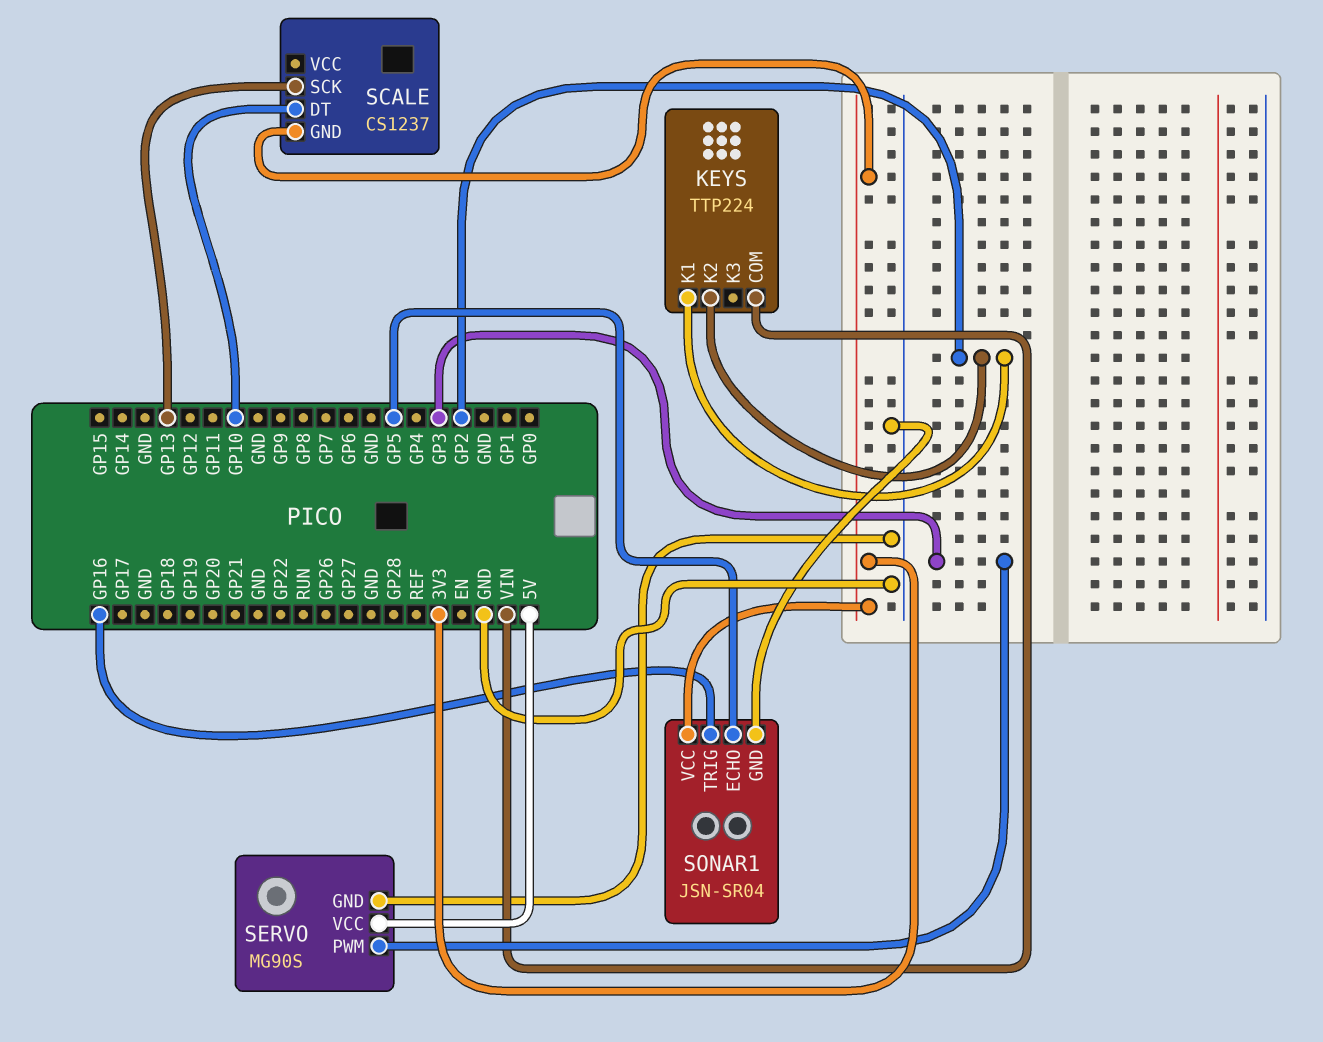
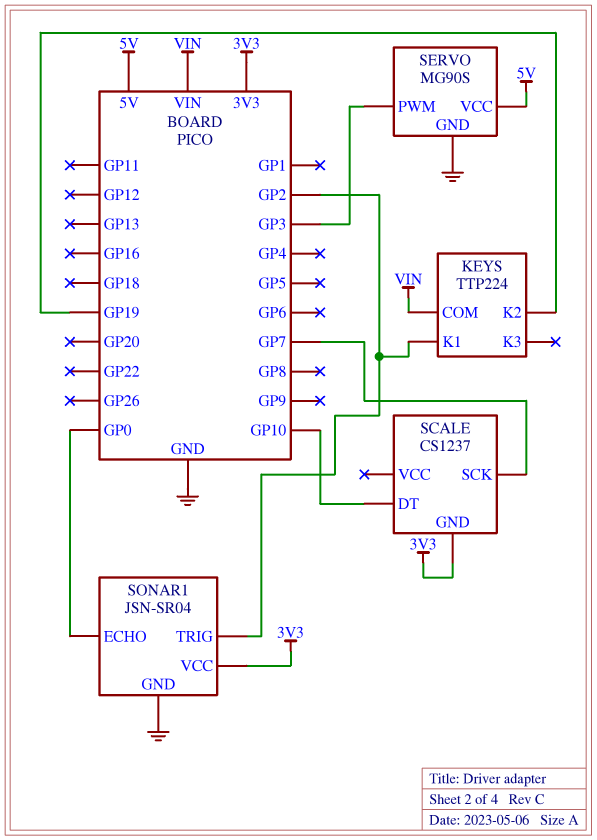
KEYS pin K2: GP2 -> GP19
SCALE pin SCK: GP13 -> GP7
SONAR1 pin ECHO: GP5 -> GP0
SONAR1 pin TRIG: GP16 -> GP2

